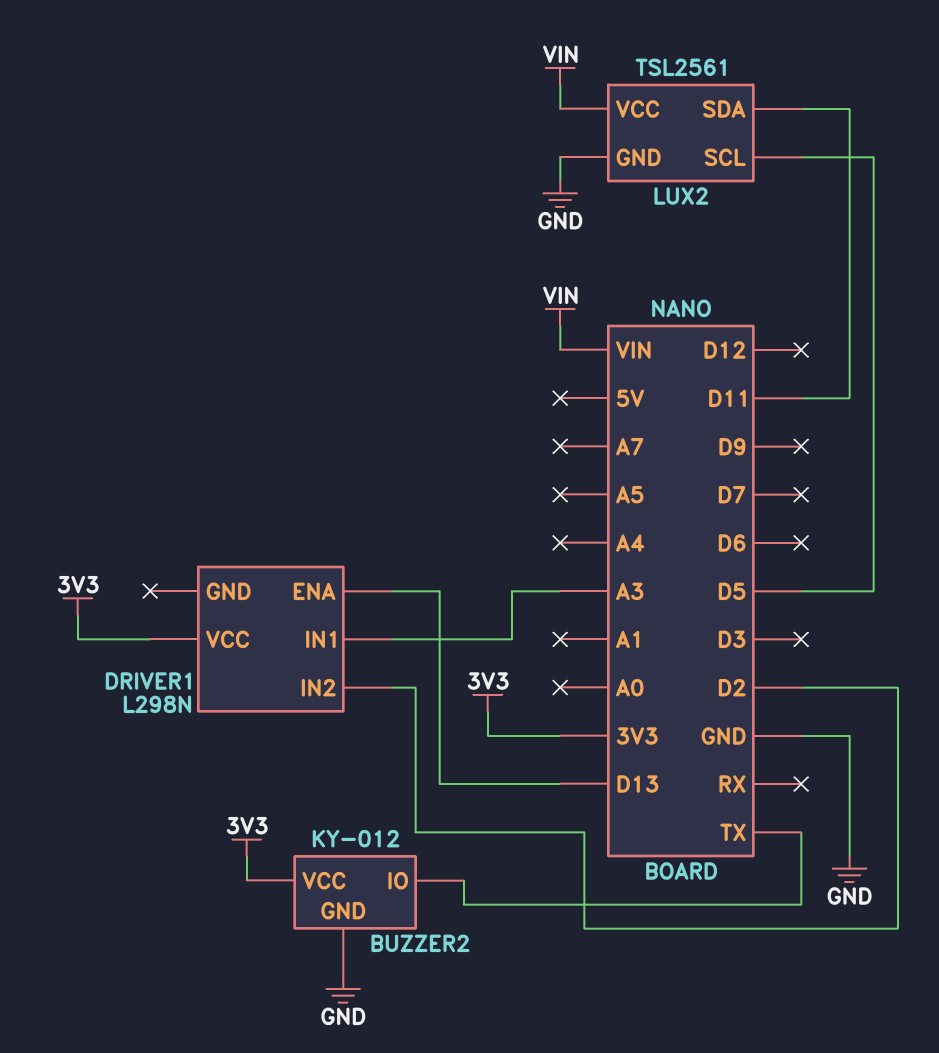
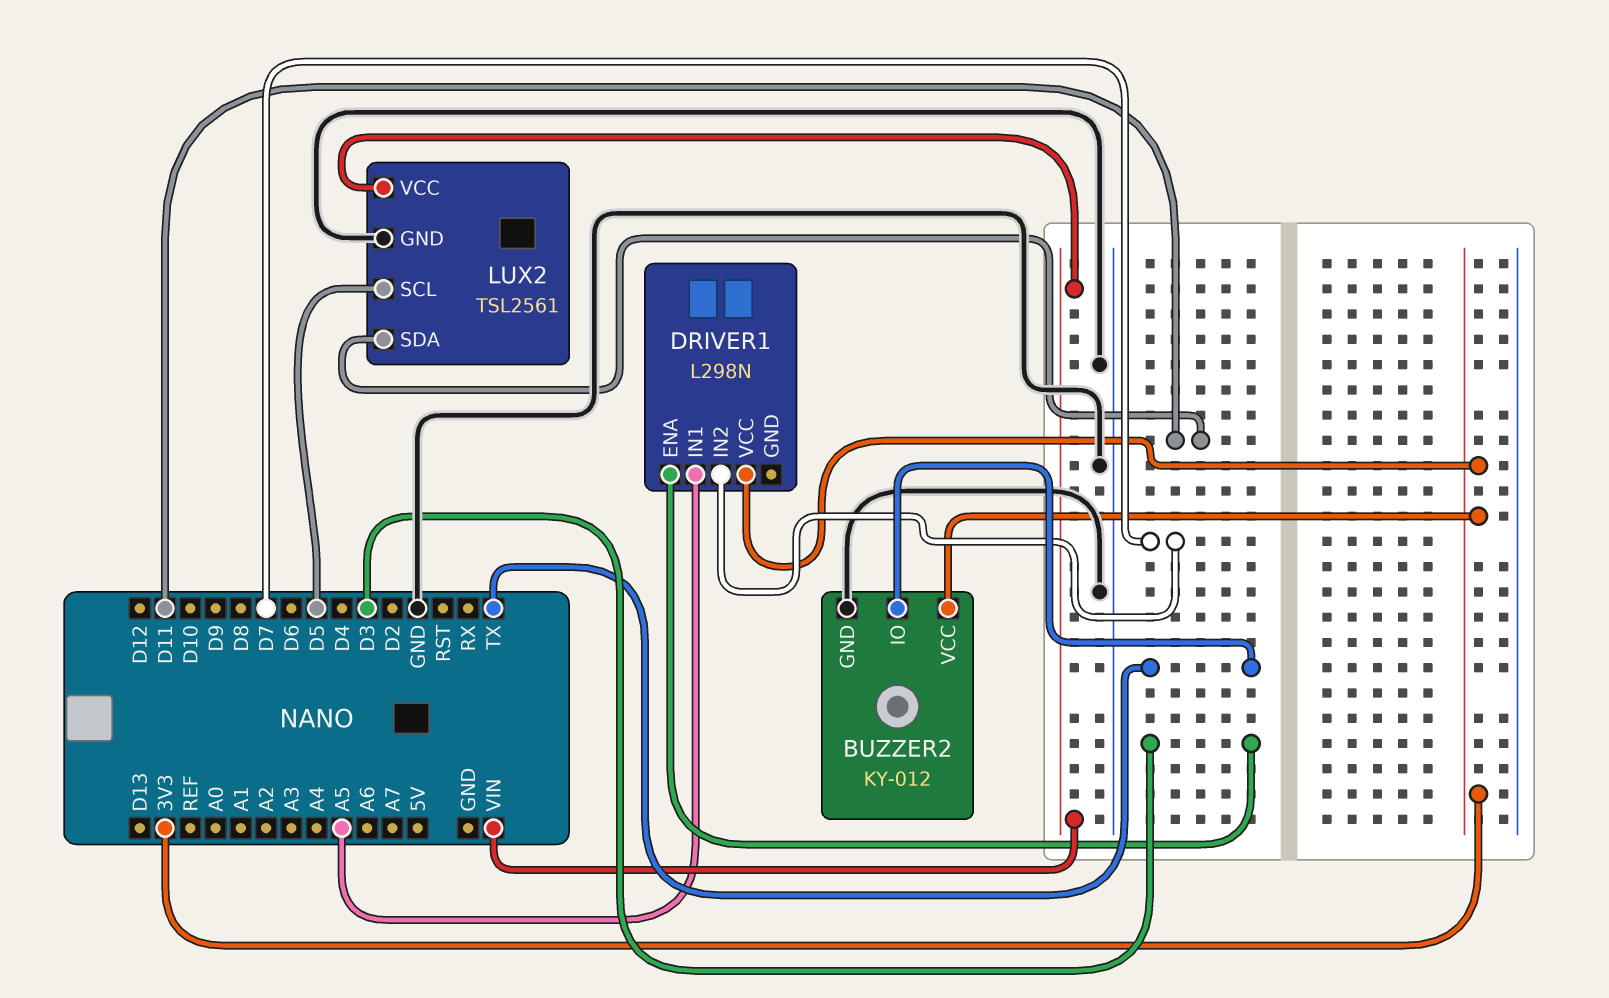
DRIVER1 pin ENA: D13 -> D3
DRIVER1 pin IN1: A3 -> A5
DRIVER1 pin IN2: D2 -> D7

